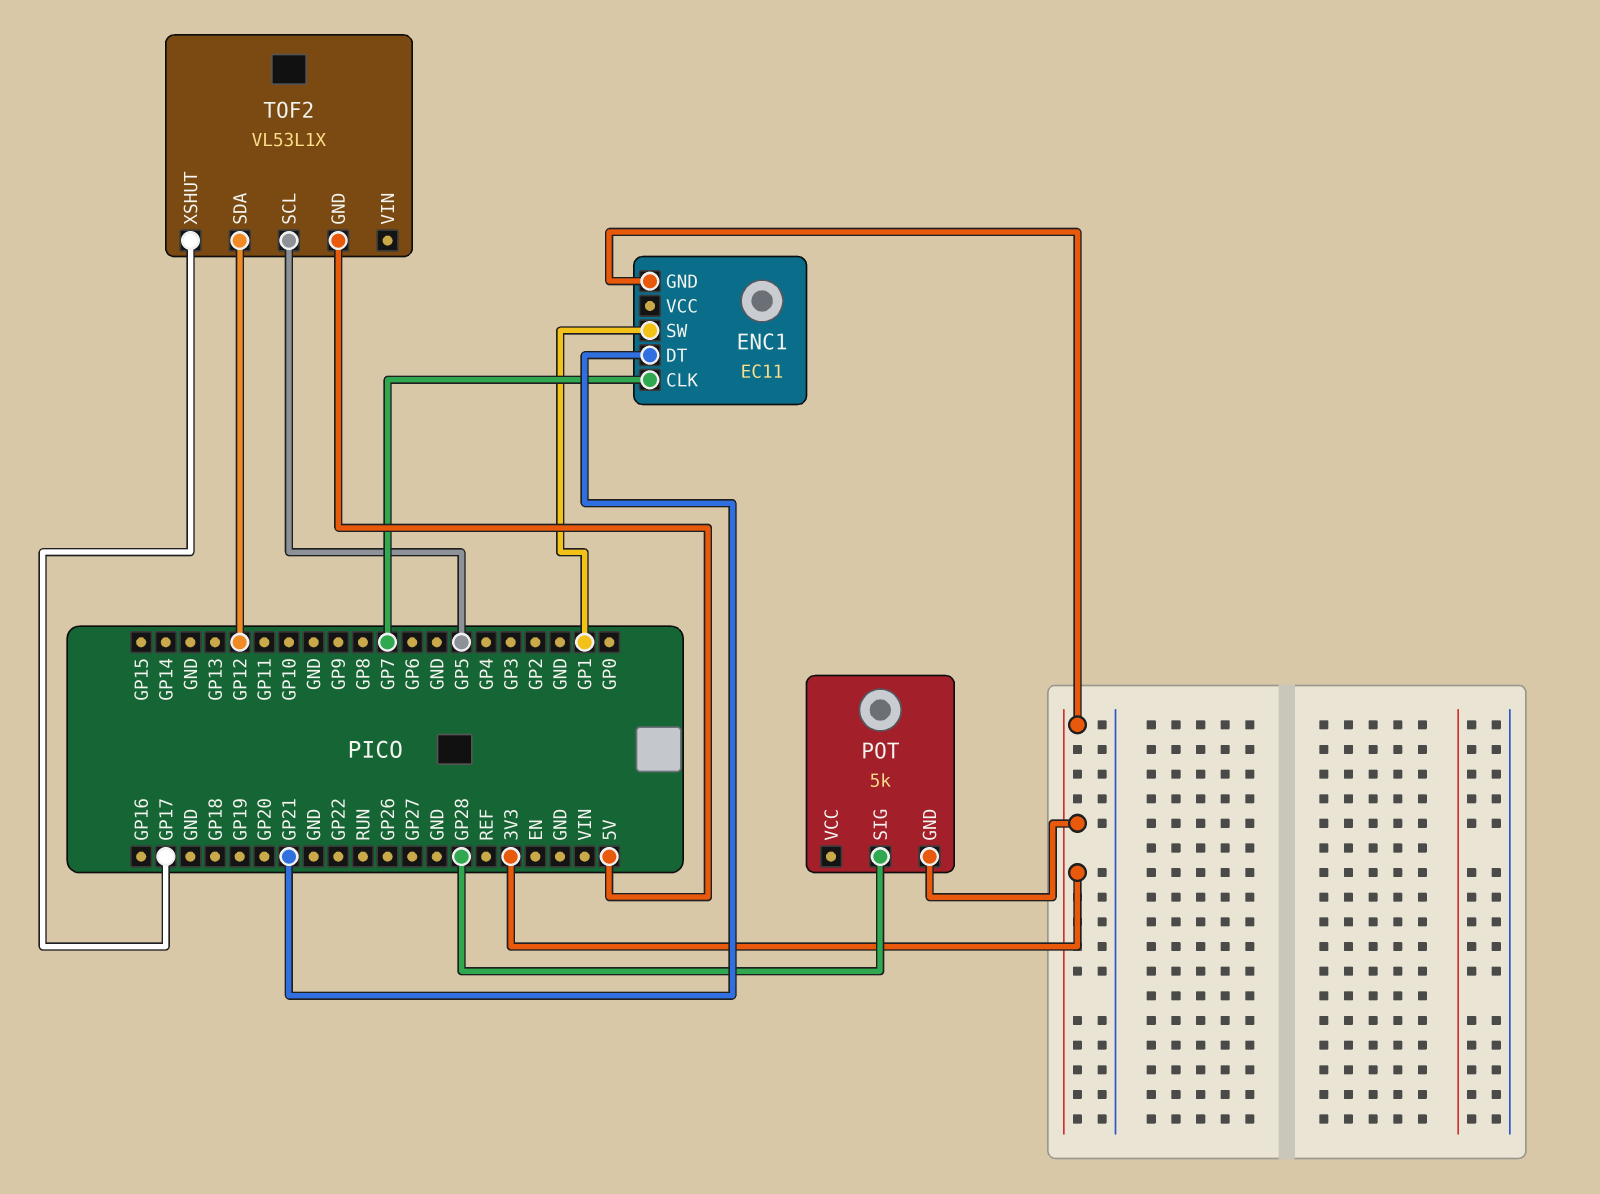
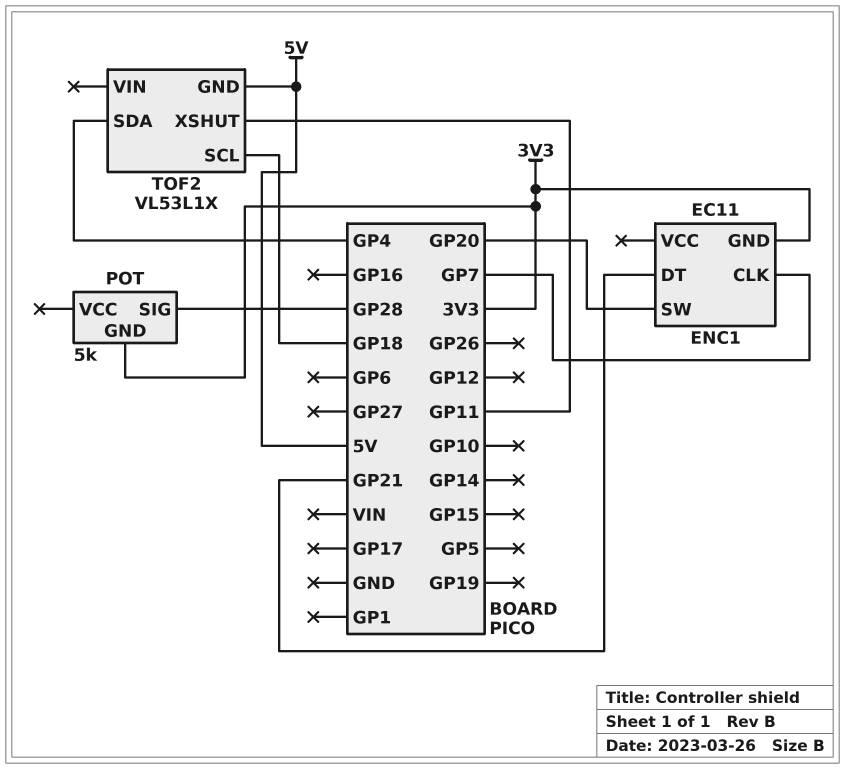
ENC1 pin SW: GP1 -> GP20
TOF2 pin SCL: GP5 -> GP18
TOF2 pin SDA: GP12 -> GP4
TOF2 pin XSHUT: GP17 -> GP11

